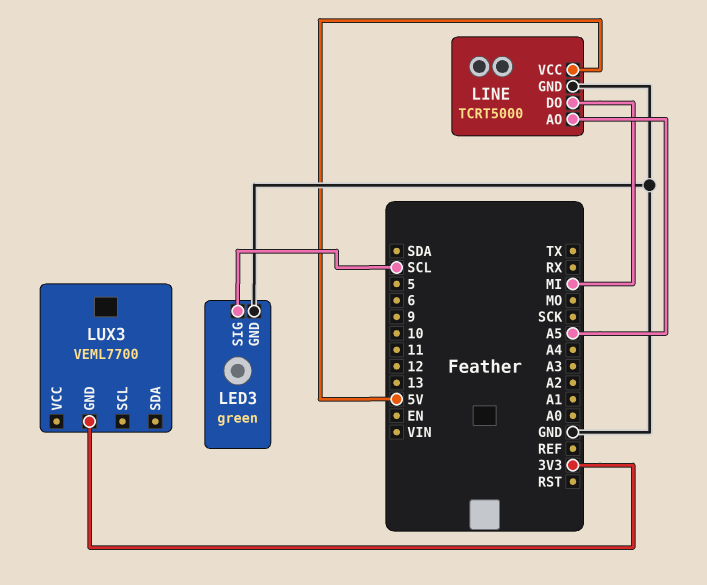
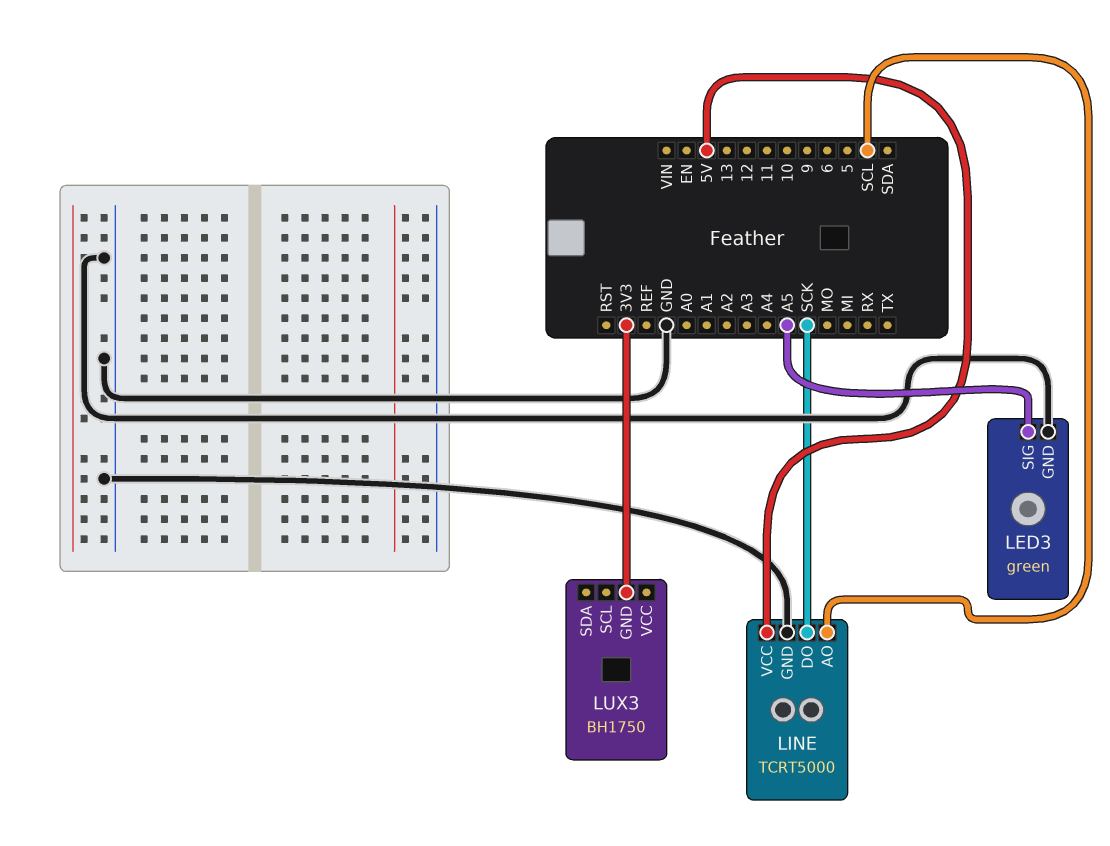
LED3 pin SIG: SCL -> A5
LINE pin AO: A5 -> SCL
LINE pin DO: MI -> SCK
LUX3: VEML7700 -> BH1750

